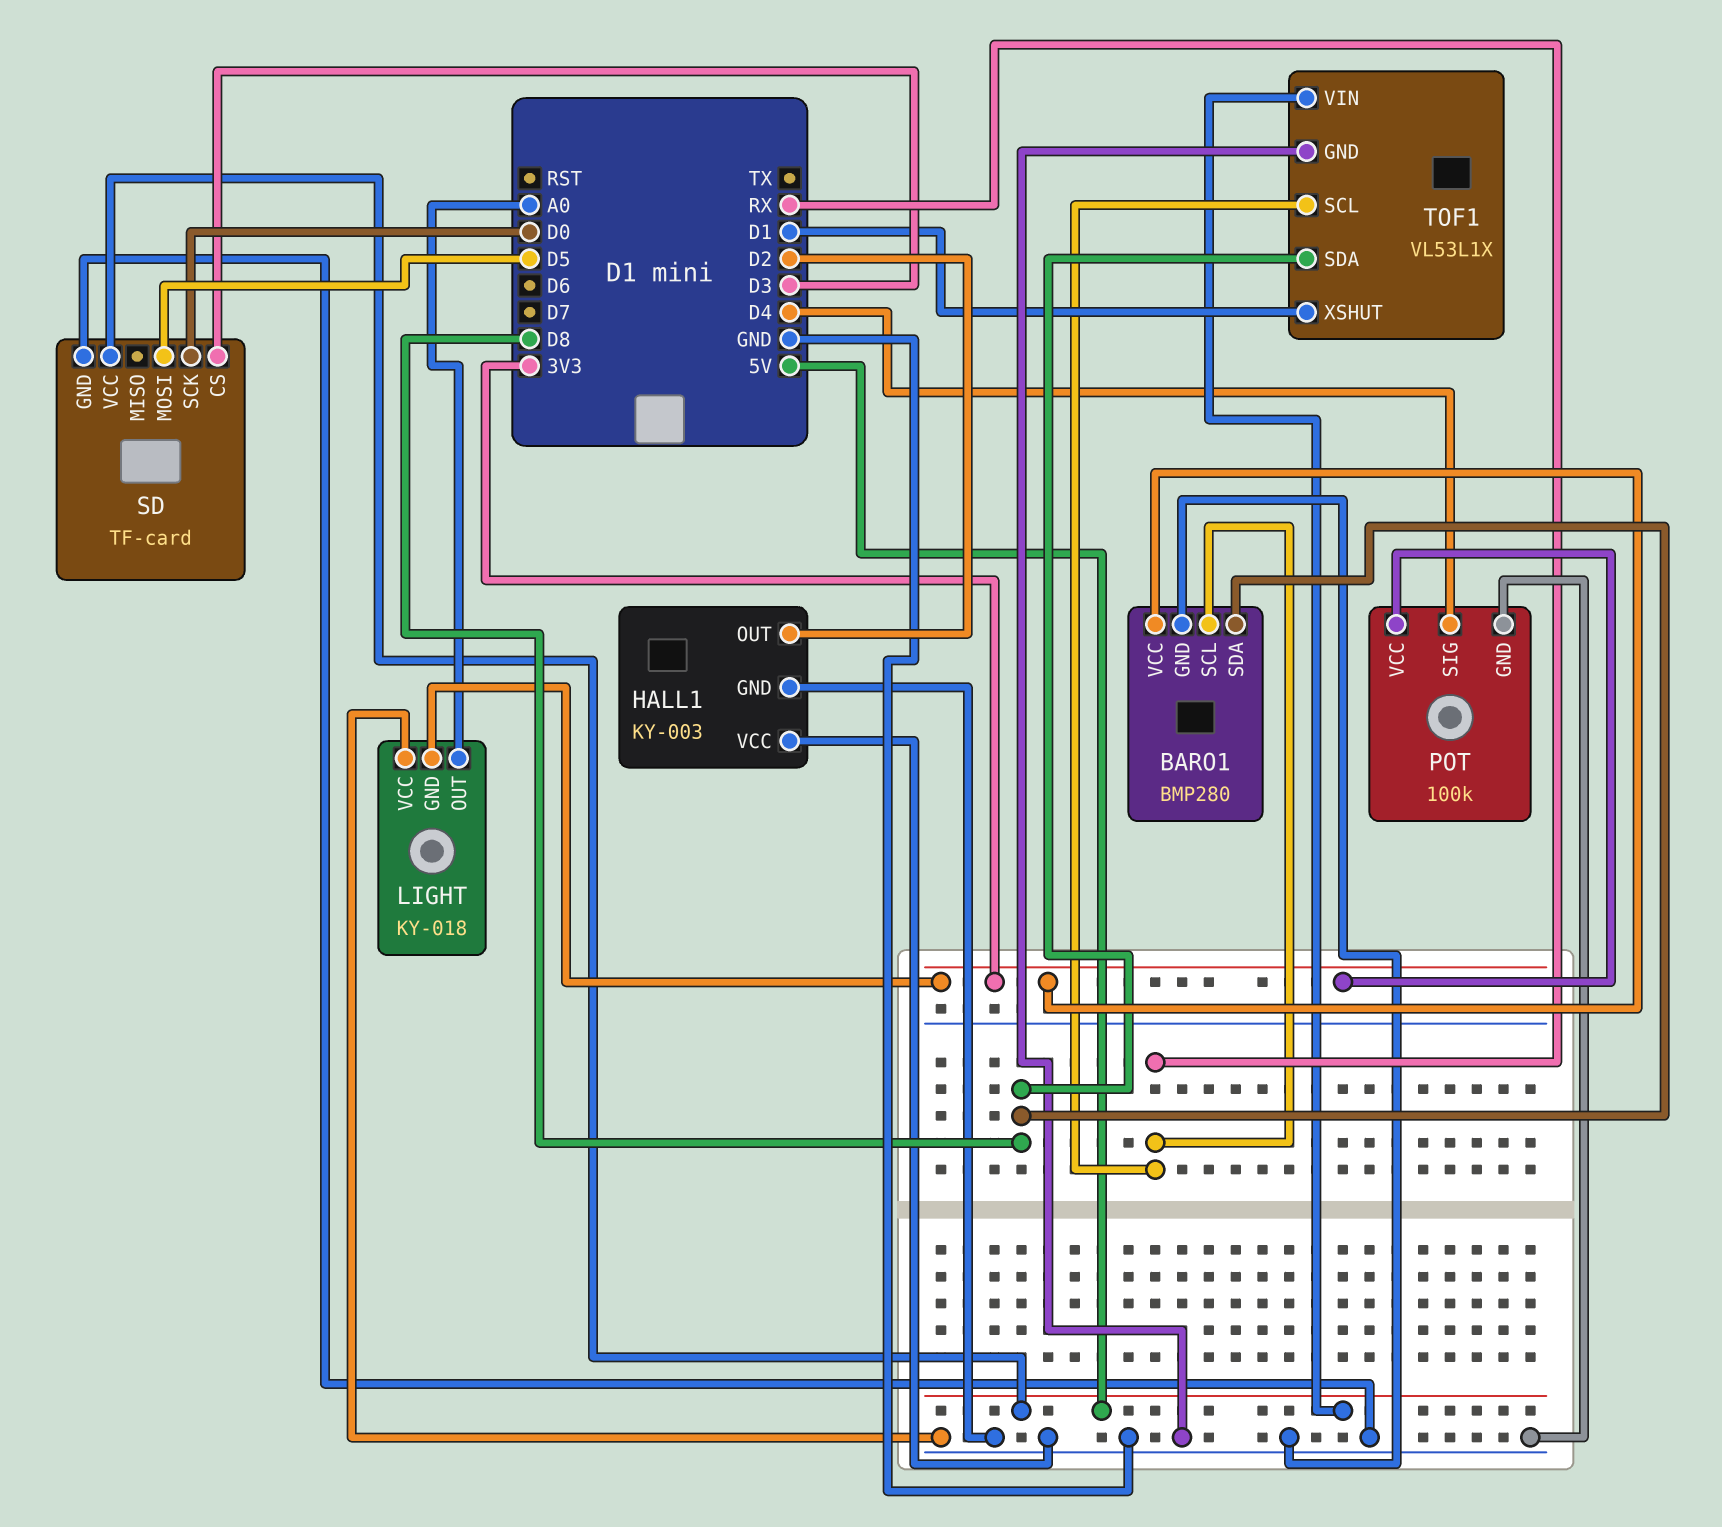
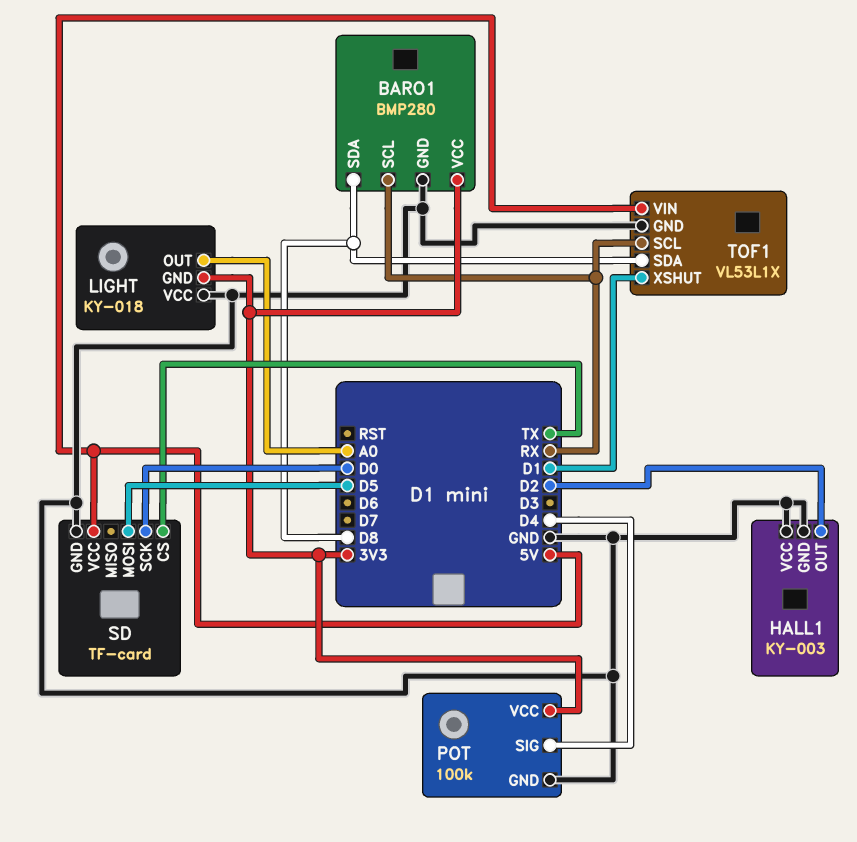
SD pin CS: D3 -> TX

